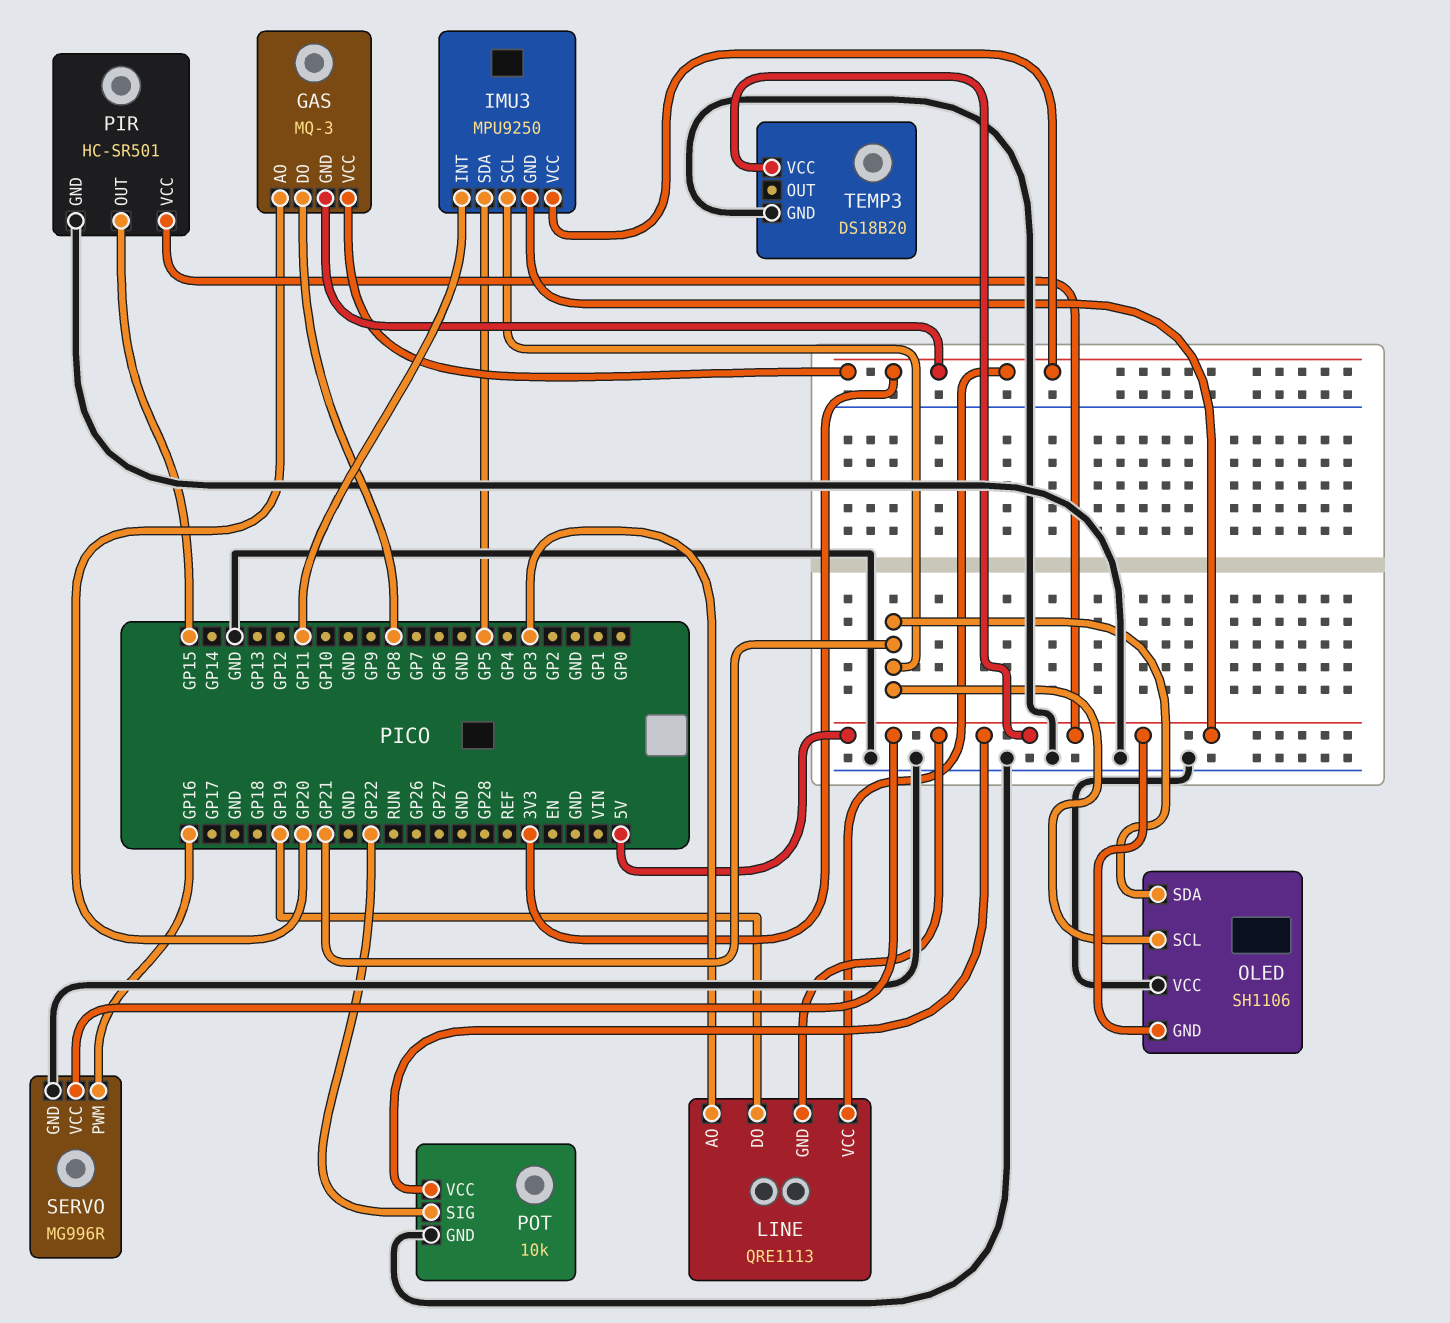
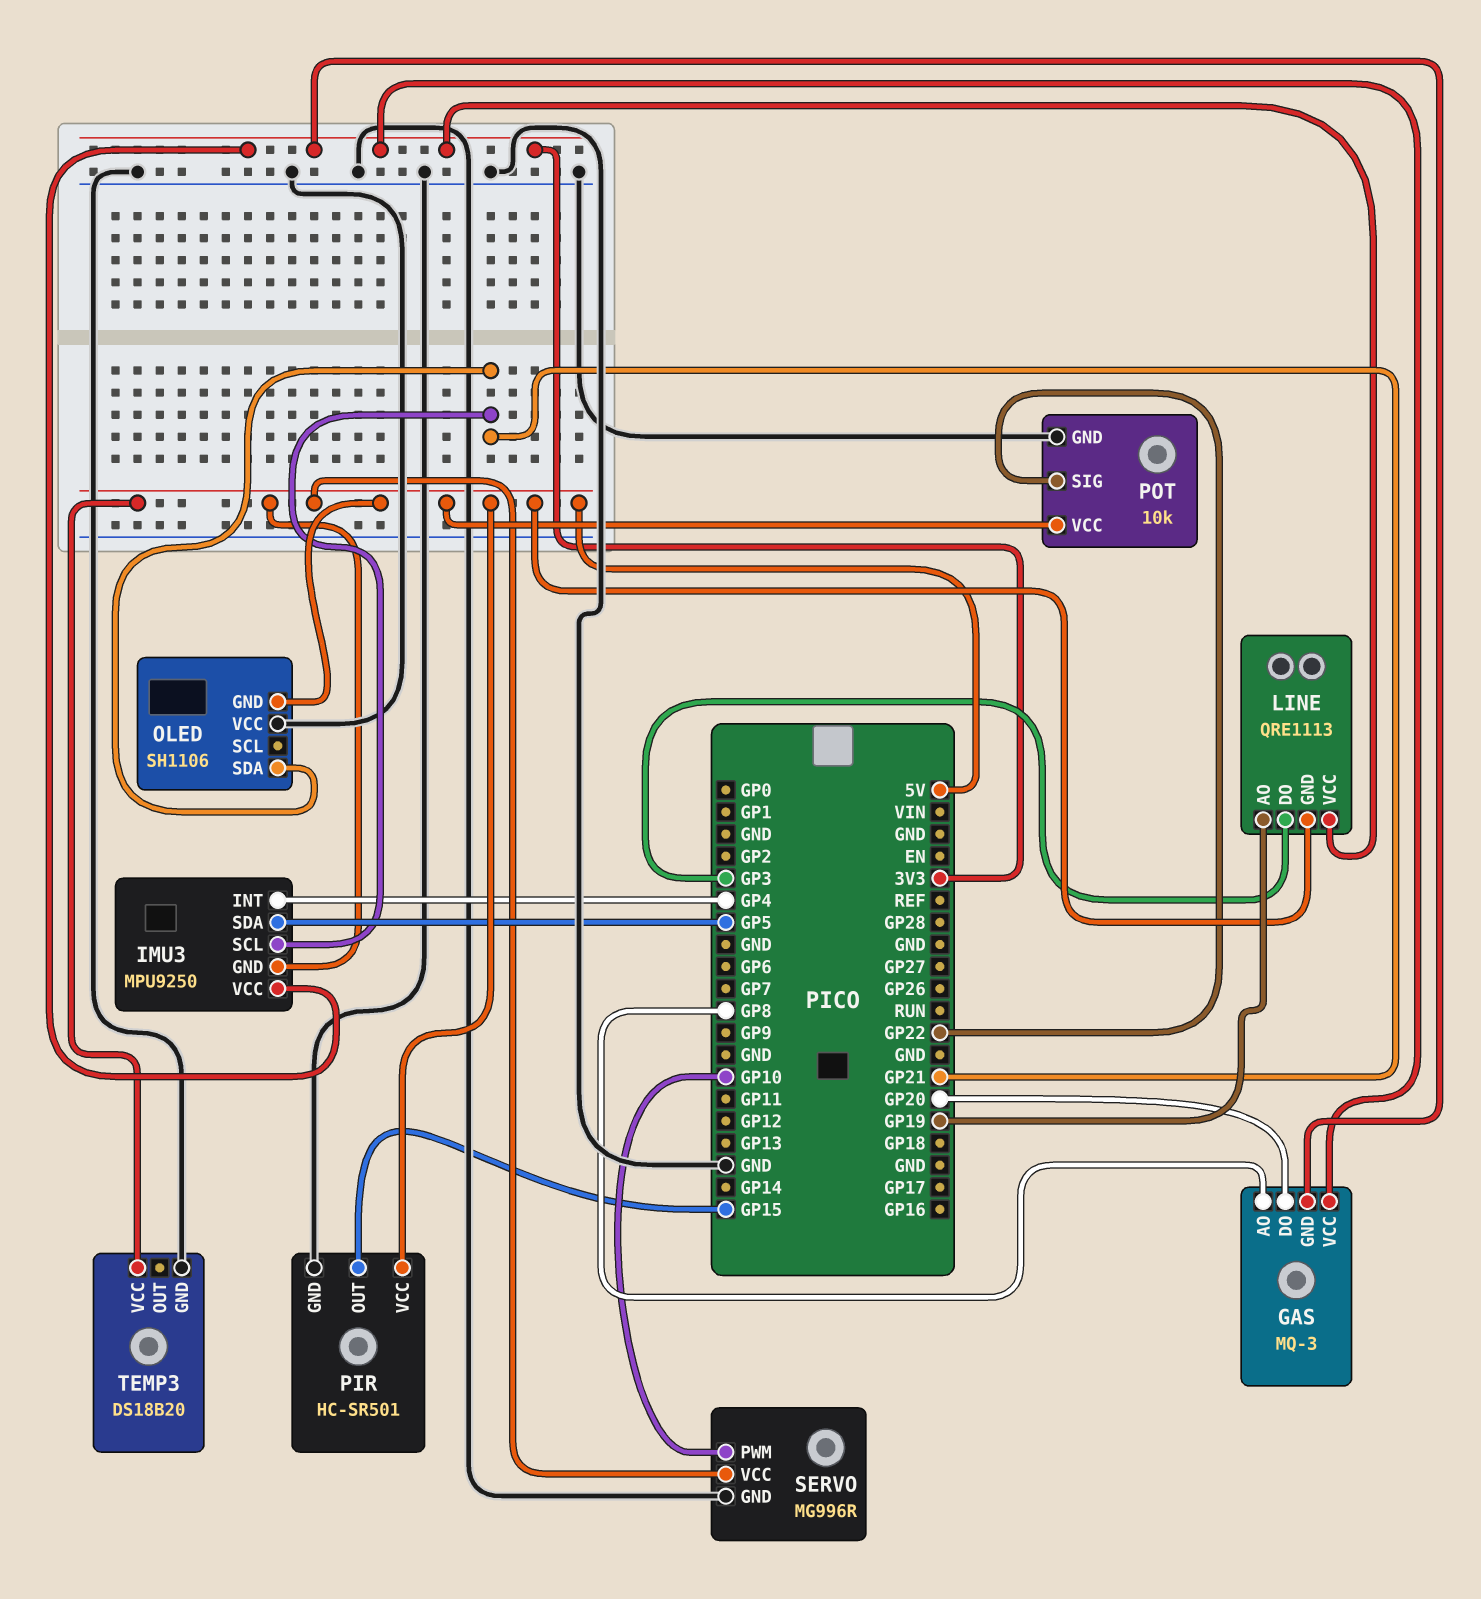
GAS pin AO: GP20 -> GP8
GAS pin DO: GP8 -> GP20
IMU3 pin INT: GP11 -> GP4
LINE pin AO: GP3 -> GP19
LINE pin DO: GP19 -> GP3
OLED pin SCL: GP21 -> none
SERVO pin PWM: GP16 -> GP10

